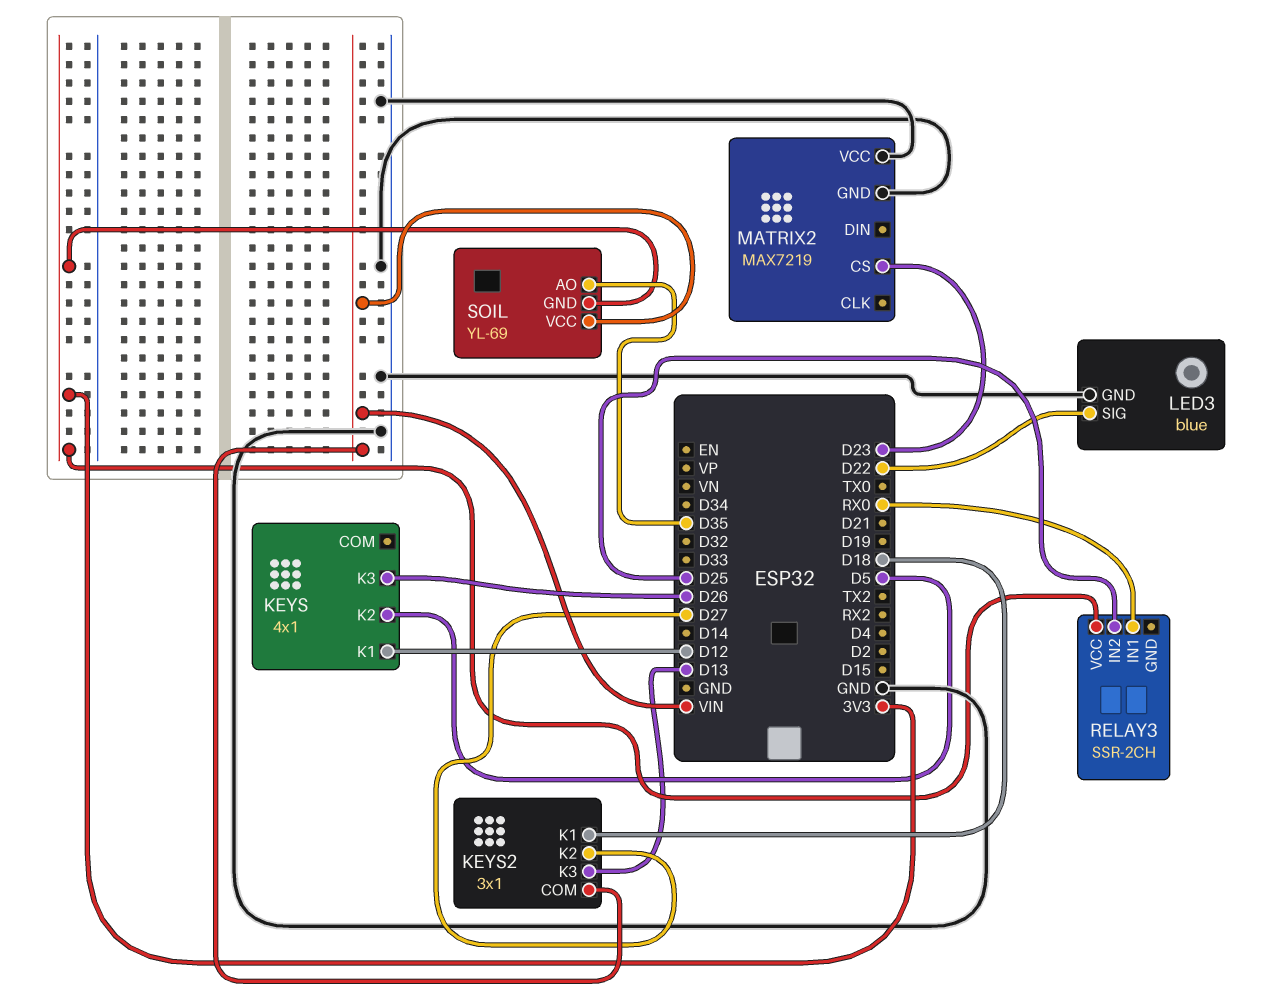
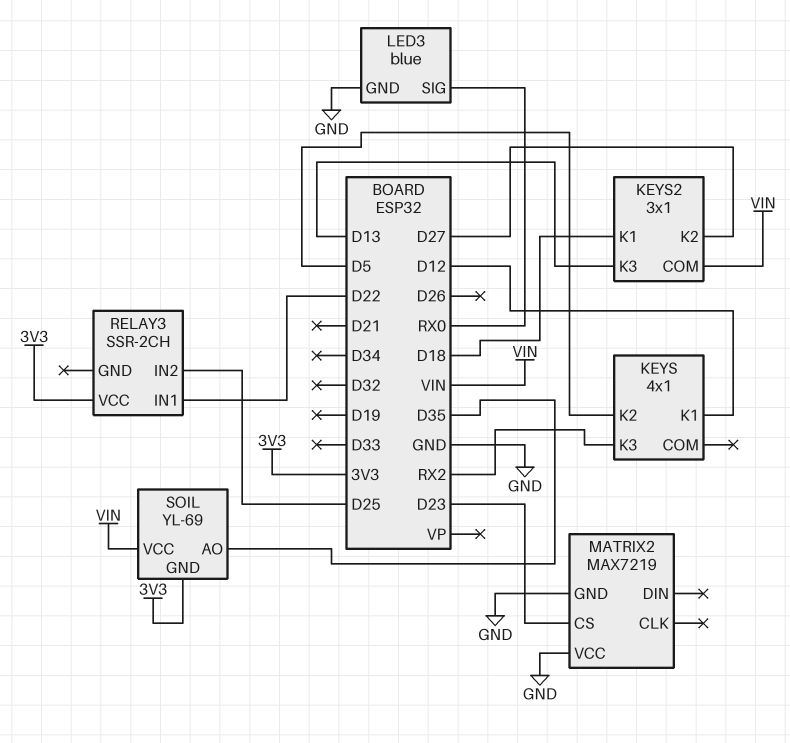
KEYS pin K3: D26 -> RX2
LED3 pin SIG: D22 -> RX0
RELAY3 pin IN1: RX0 -> D22

